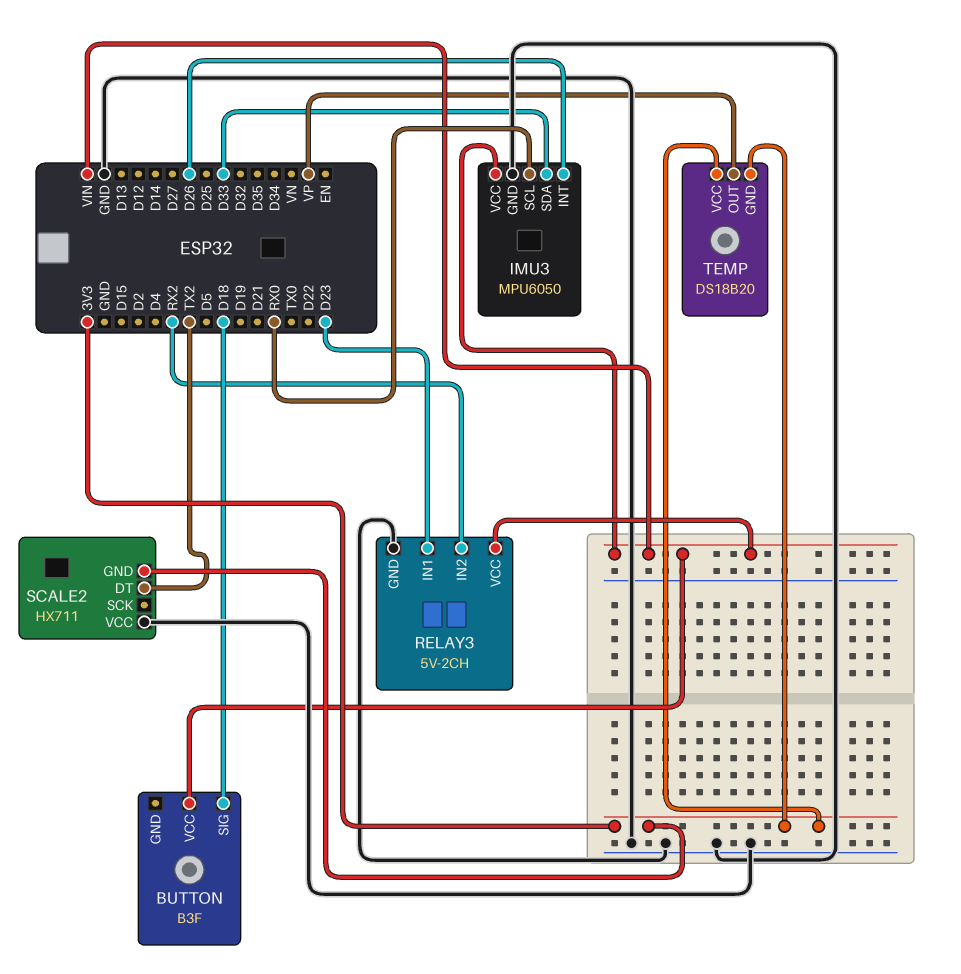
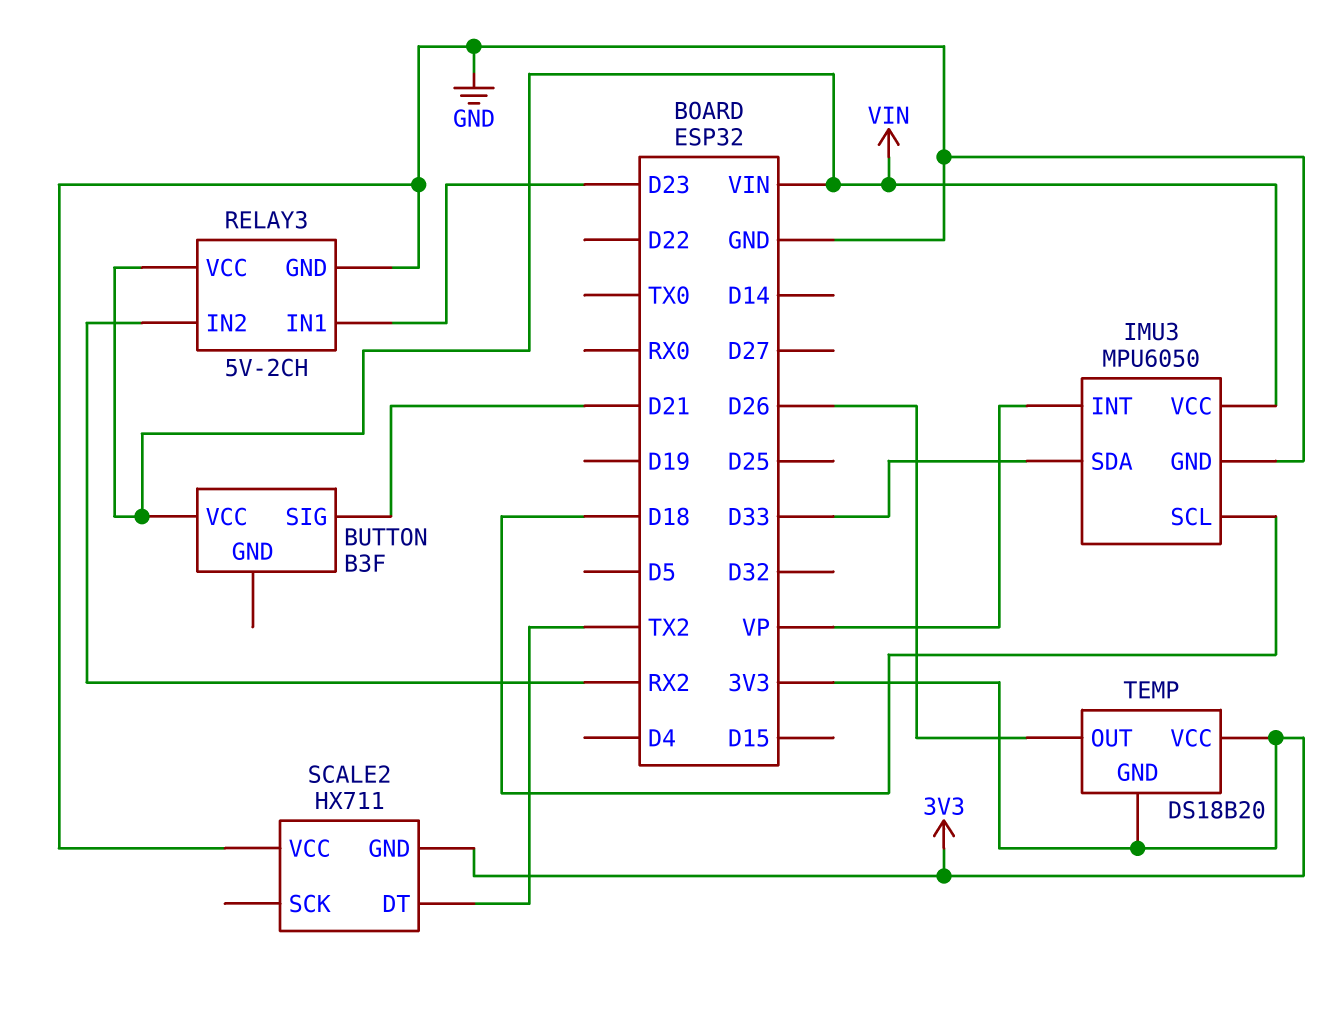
BUTTON pin SIG: D18 -> D21
IMU3 pin INT: D26 -> VP
IMU3 pin SCL: RX0 -> D18
TEMP pin OUT: VP -> D26

